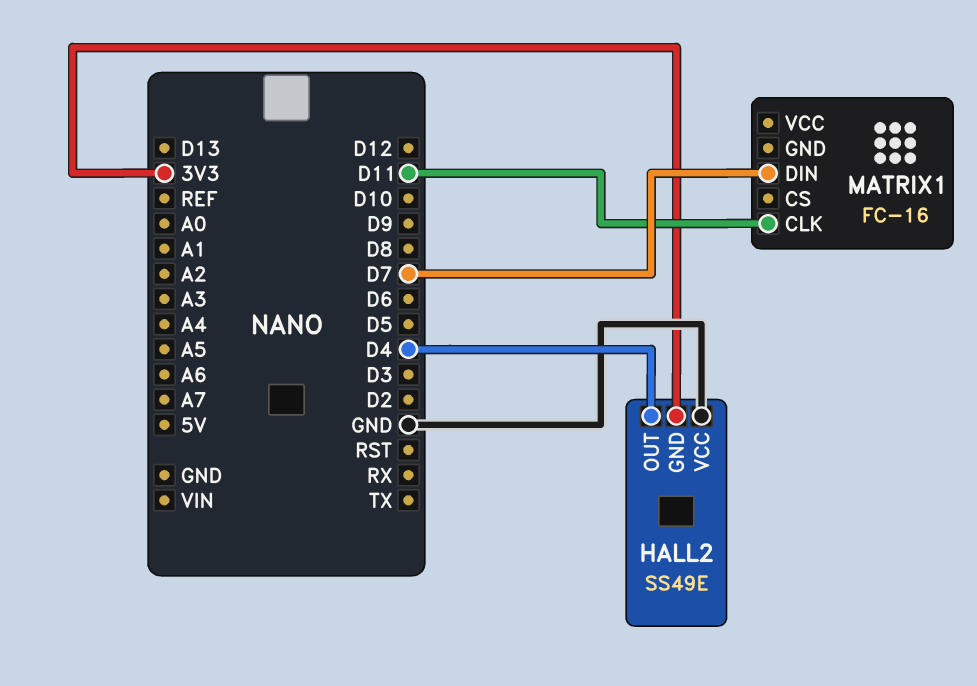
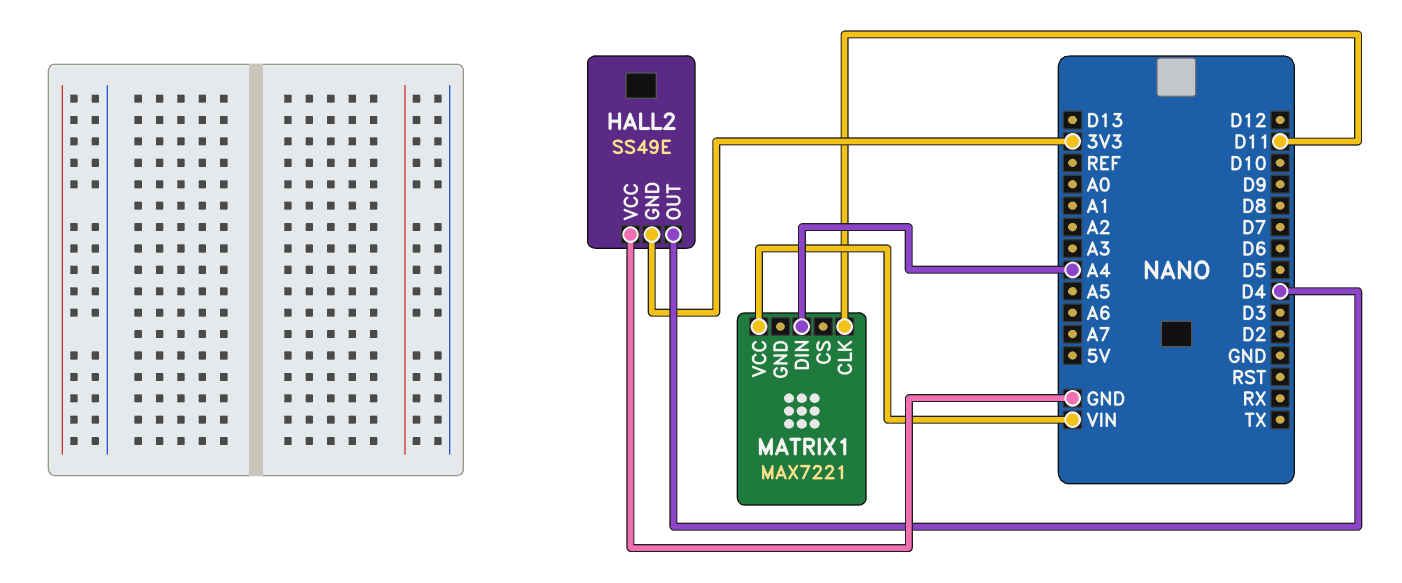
MATRIX1: FC-16 -> MAX7221
MATRIX1 pin DIN: D7 -> A4
MATRIX1 pin VCC: none -> VIN

